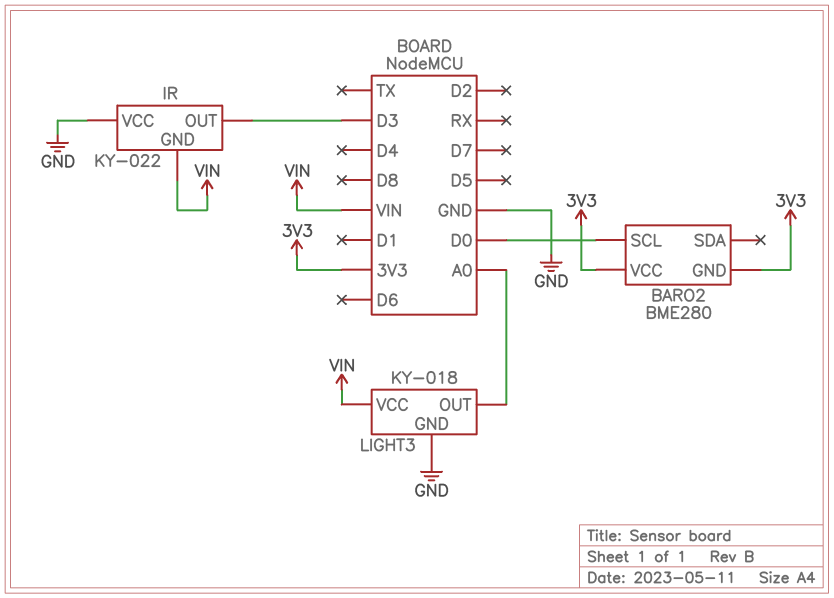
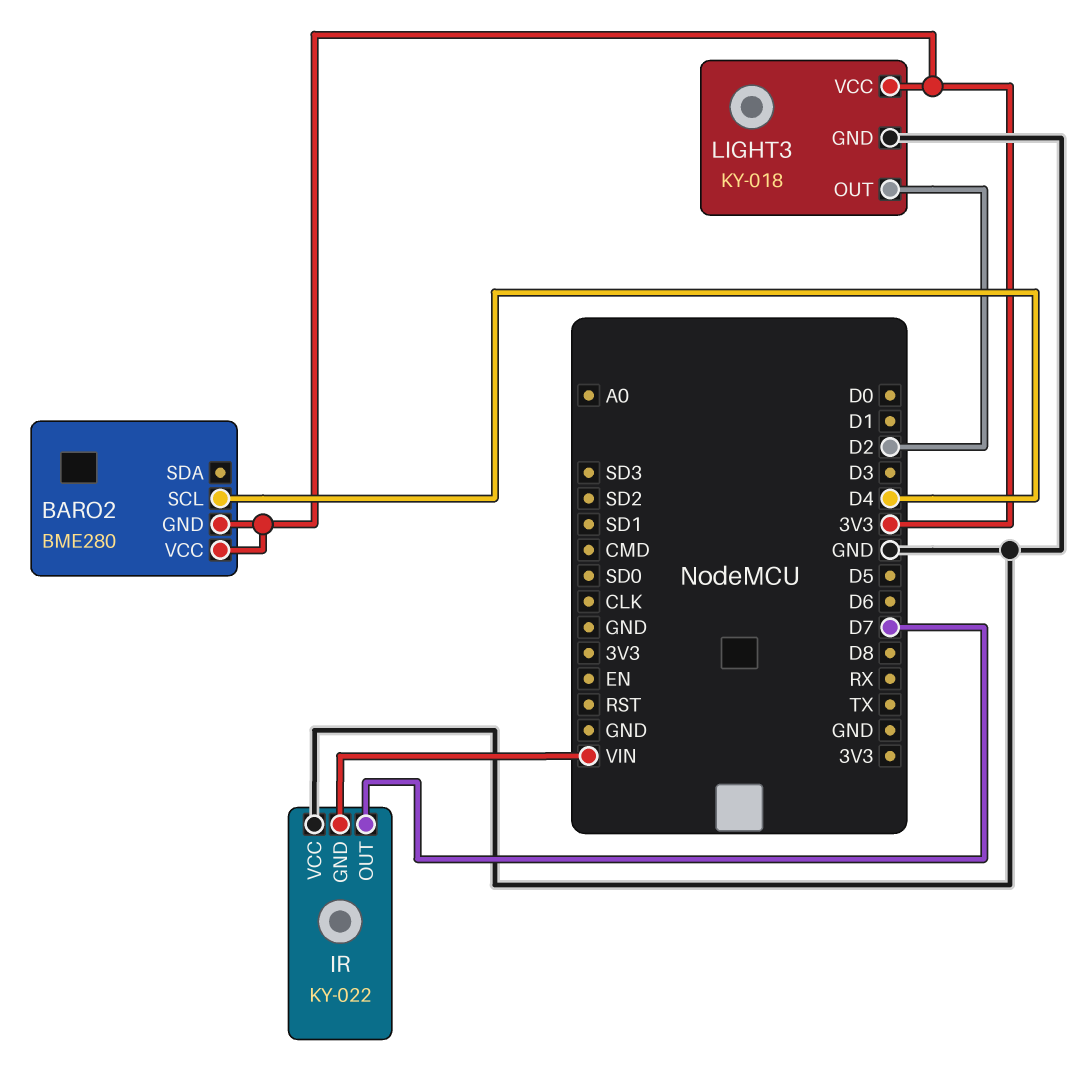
BARO2 pin SCL: D0 -> D4
IR pin OUT: D3 -> D7
LIGHT3 pin OUT: A0 -> D2
LIGHT3 pin VCC: VIN -> 3V3

